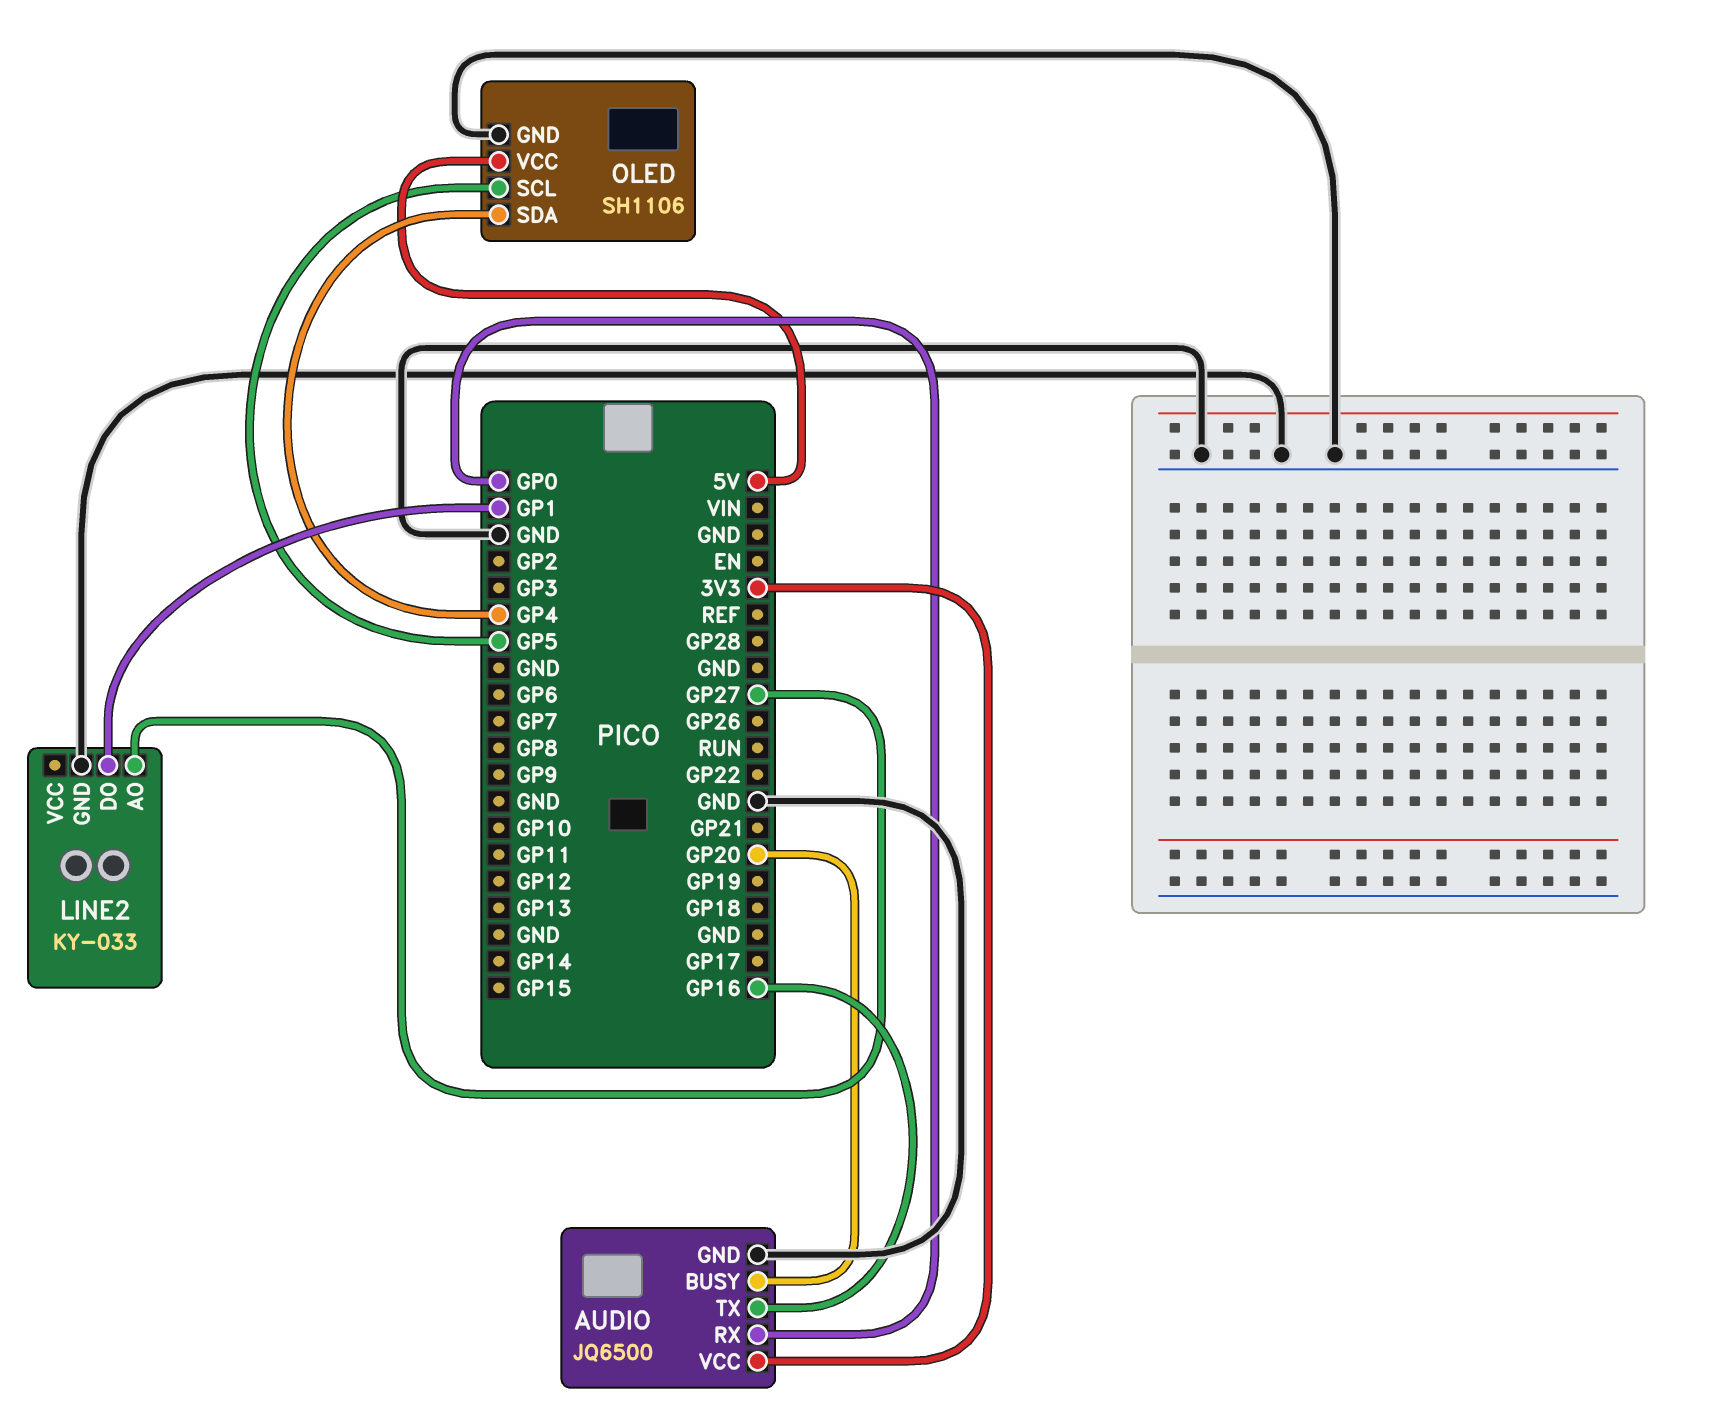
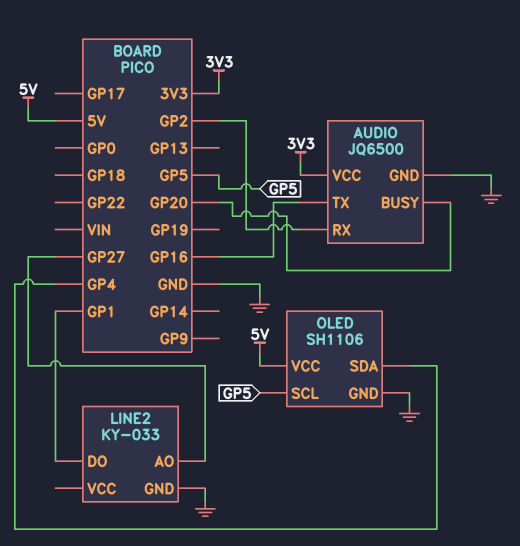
AUDIO pin RX: GP0 -> GP2

